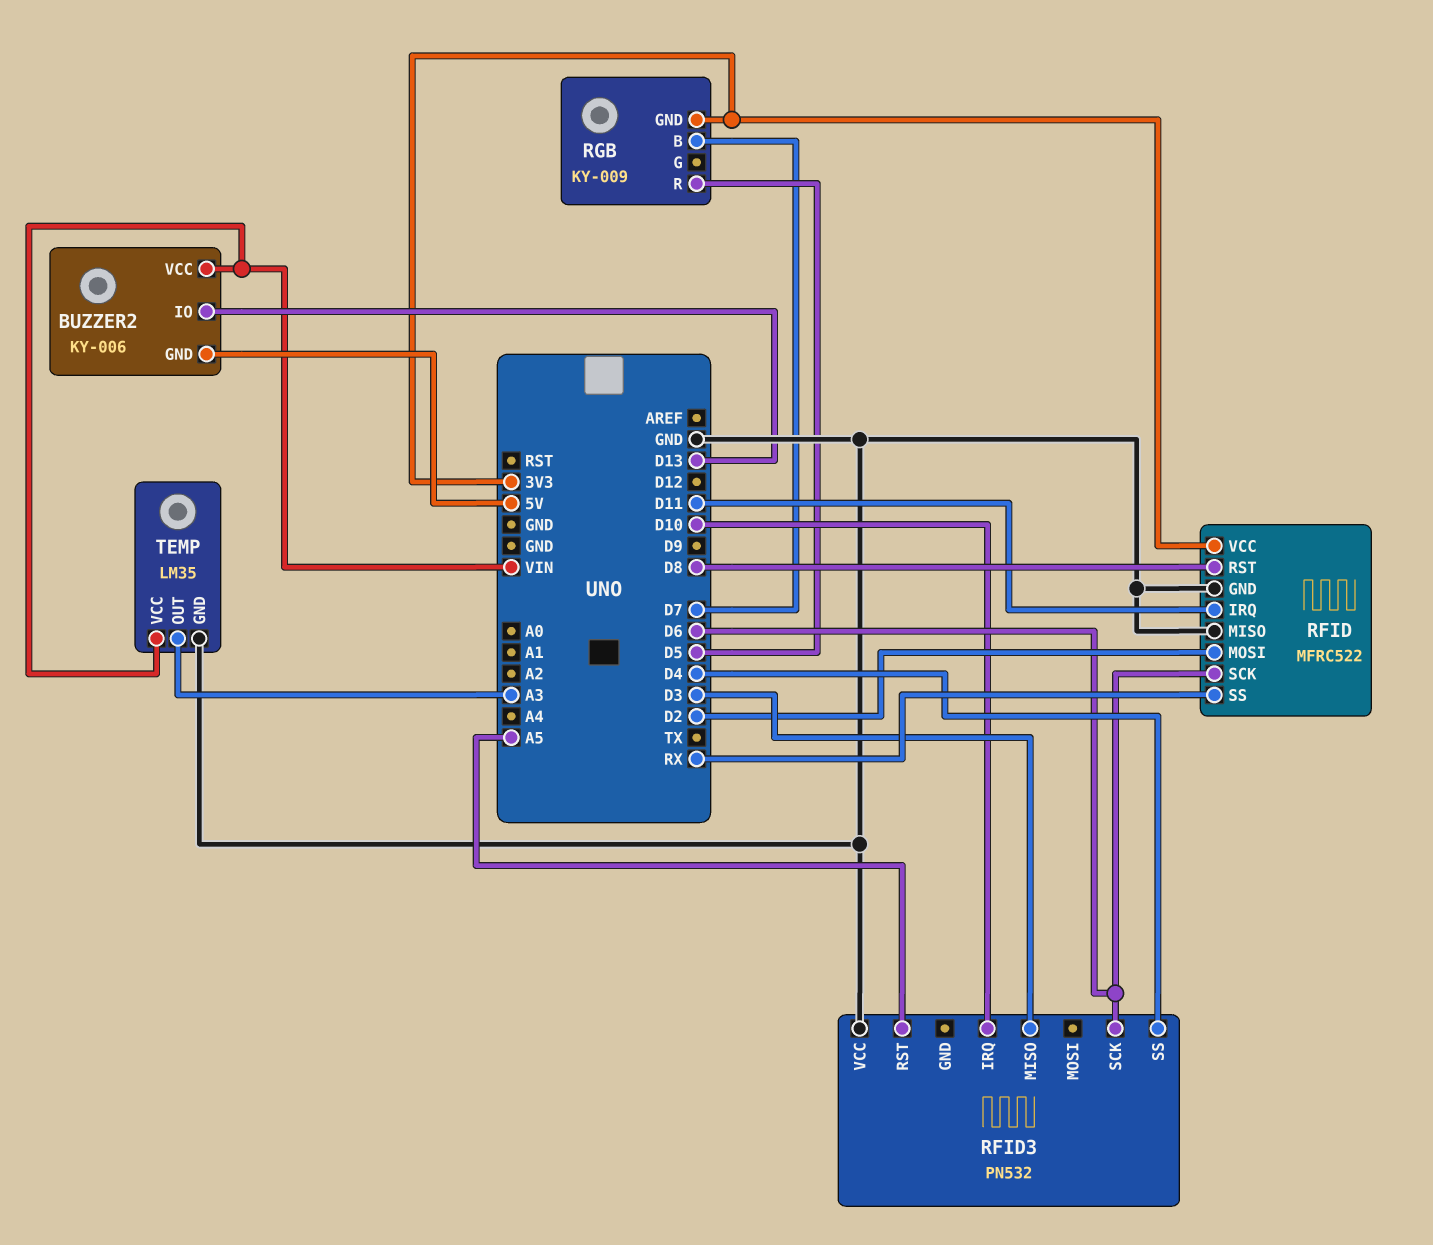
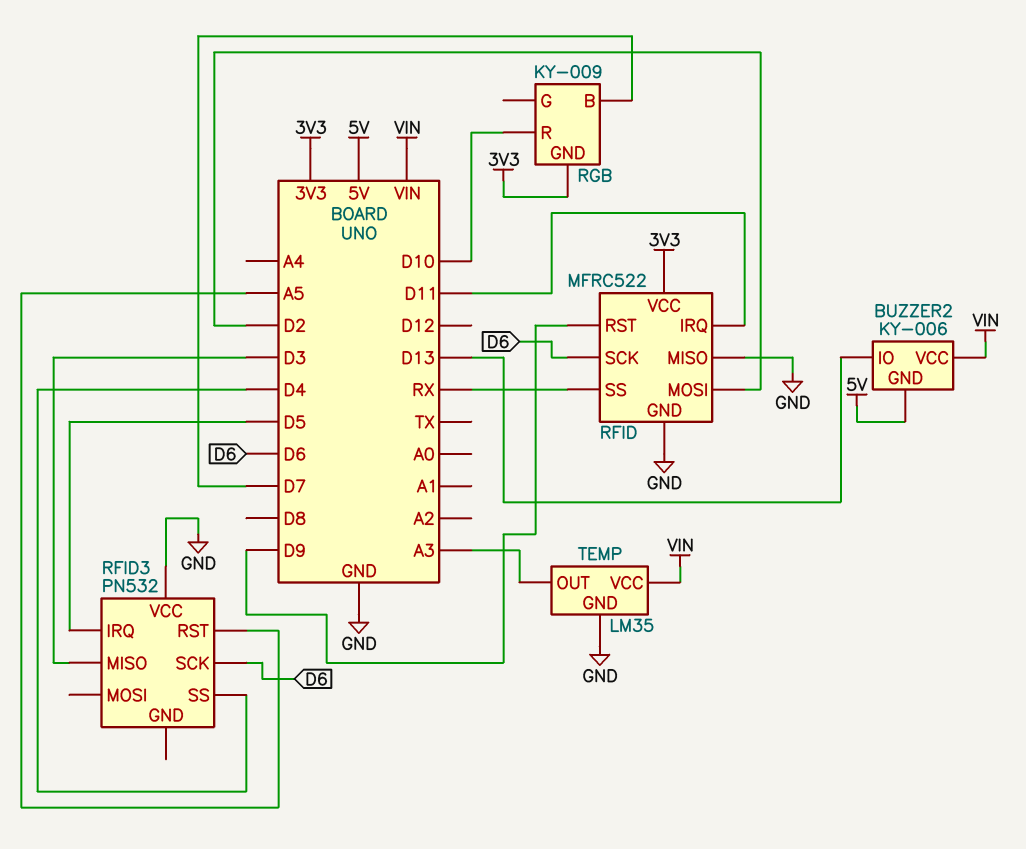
RFID pin RST: D8 -> D9
RFID3 pin IRQ: D10 -> D5
RGB pin R: D5 -> D10

